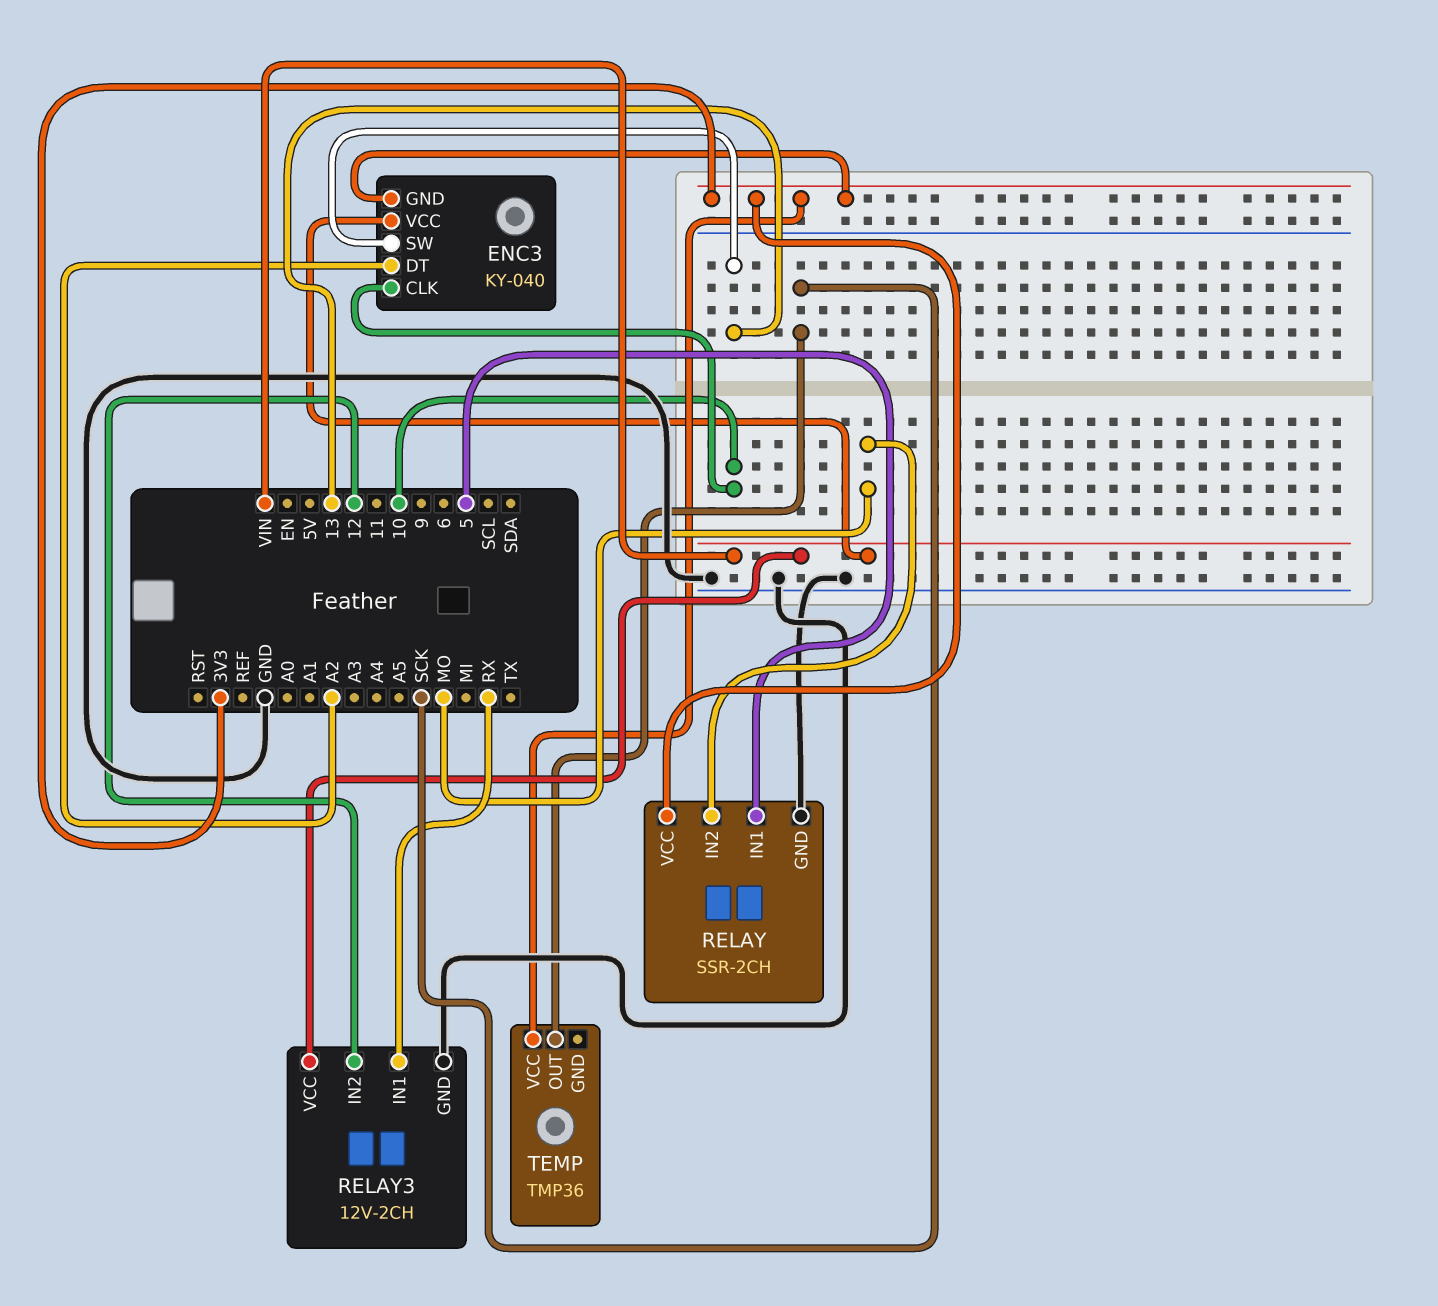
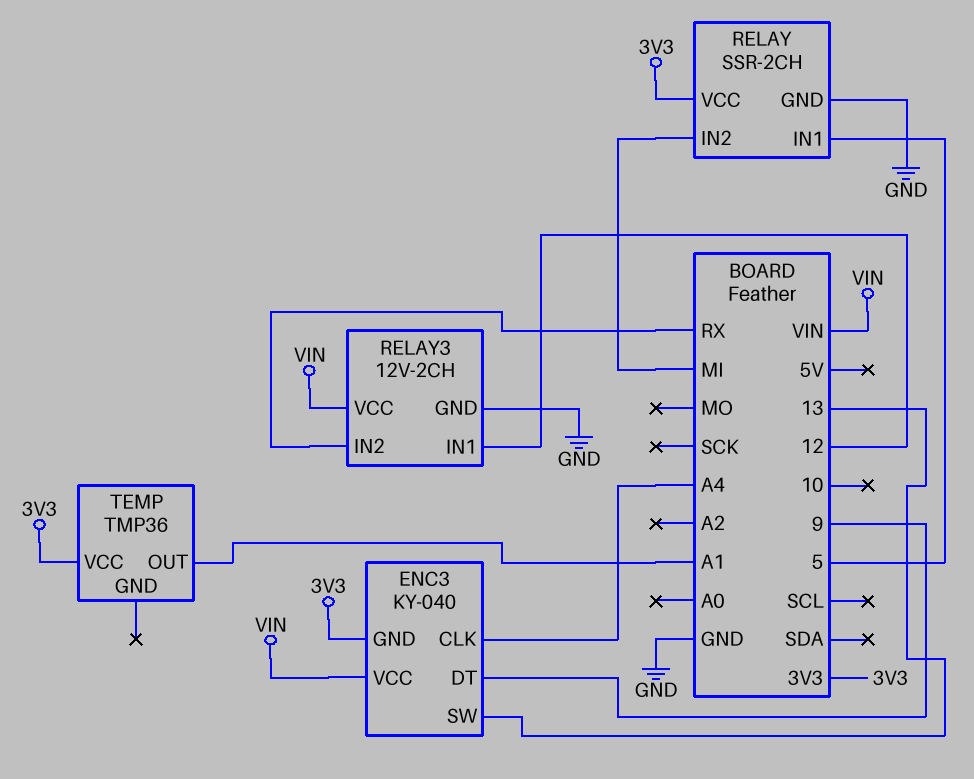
ENC3 pin CLK: 10 -> A4
ENC3 pin DT: A2 -> 9
RELAY pin IN2: MO -> MI
RELAY3 pin IN1: RX -> 12
RELAY3 pin IN2: 12 -> RX
TEMP pin OUT: SCK -> A1

